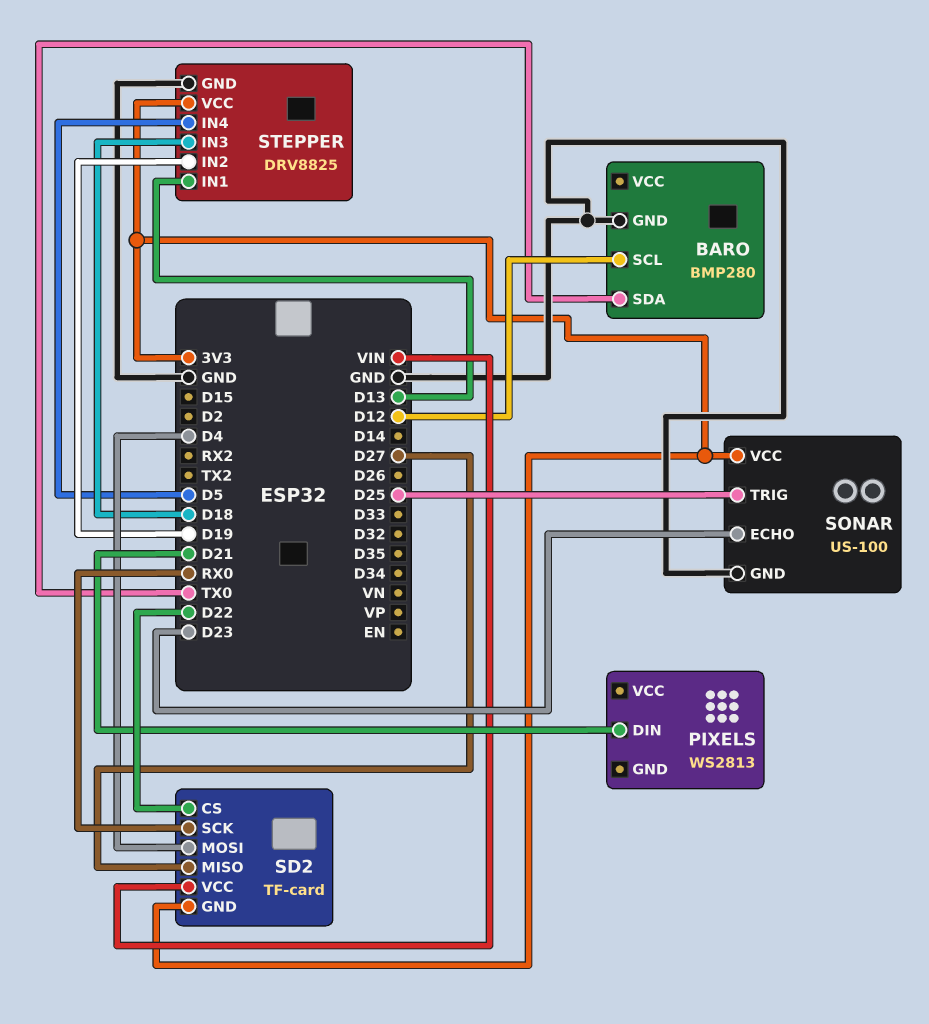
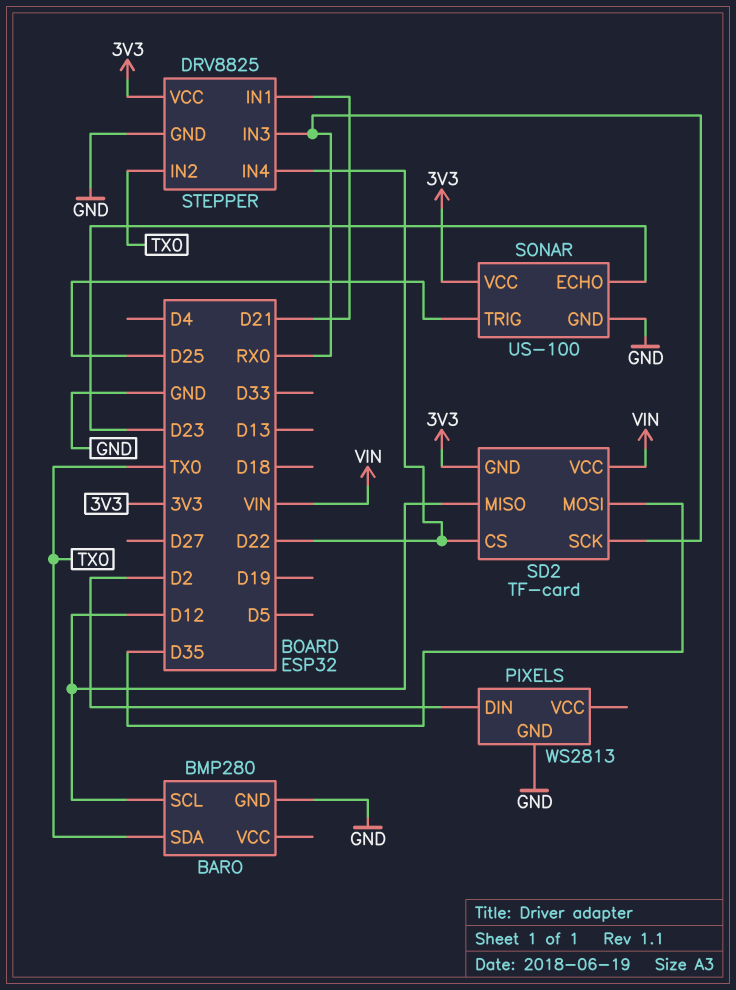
PIXELS pin DIN: D21 -> D2
PIXELS pin GND: none -> GND
SD2 pin MISO: D27 -> D12
SD2 pin MOSI: D4 -> D35
STEPPER pin IN1: D13 -> D21
STEPPER pin IN2: D19 -> TX0
STEPPER pin IN3: D18 -> RX0
STEPPER pin IN4: D5 -> D22

